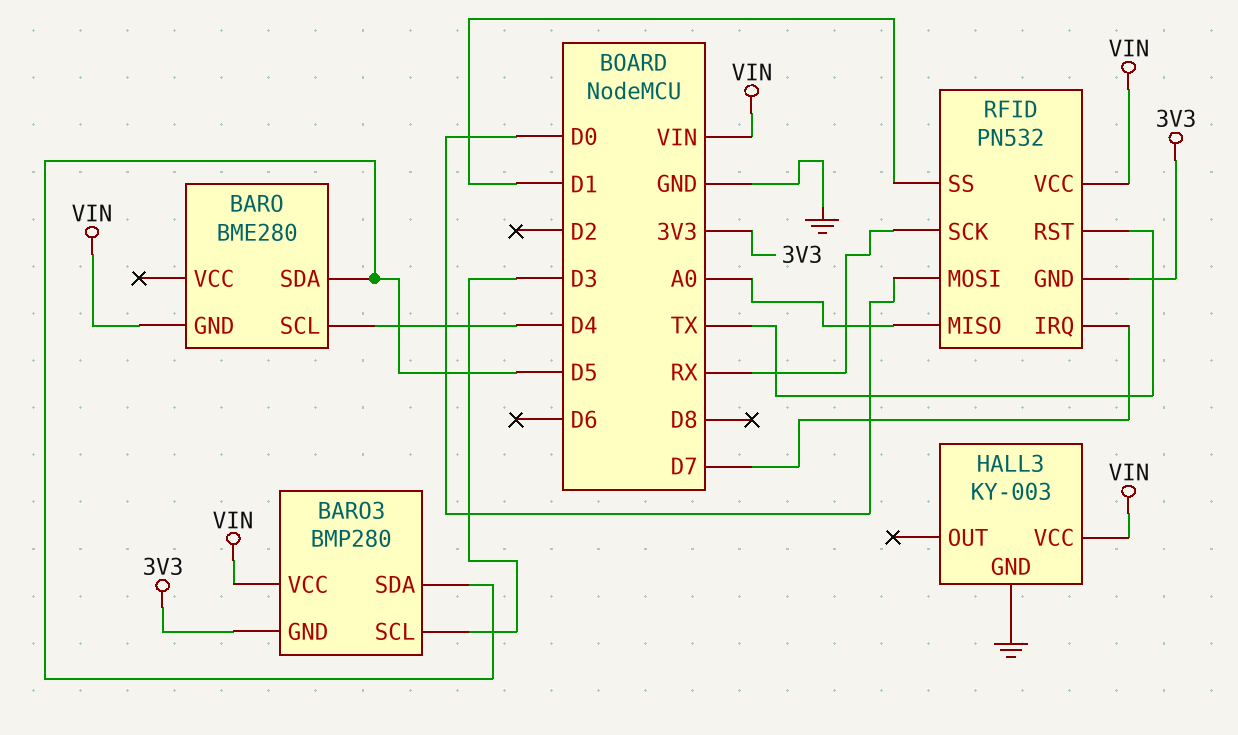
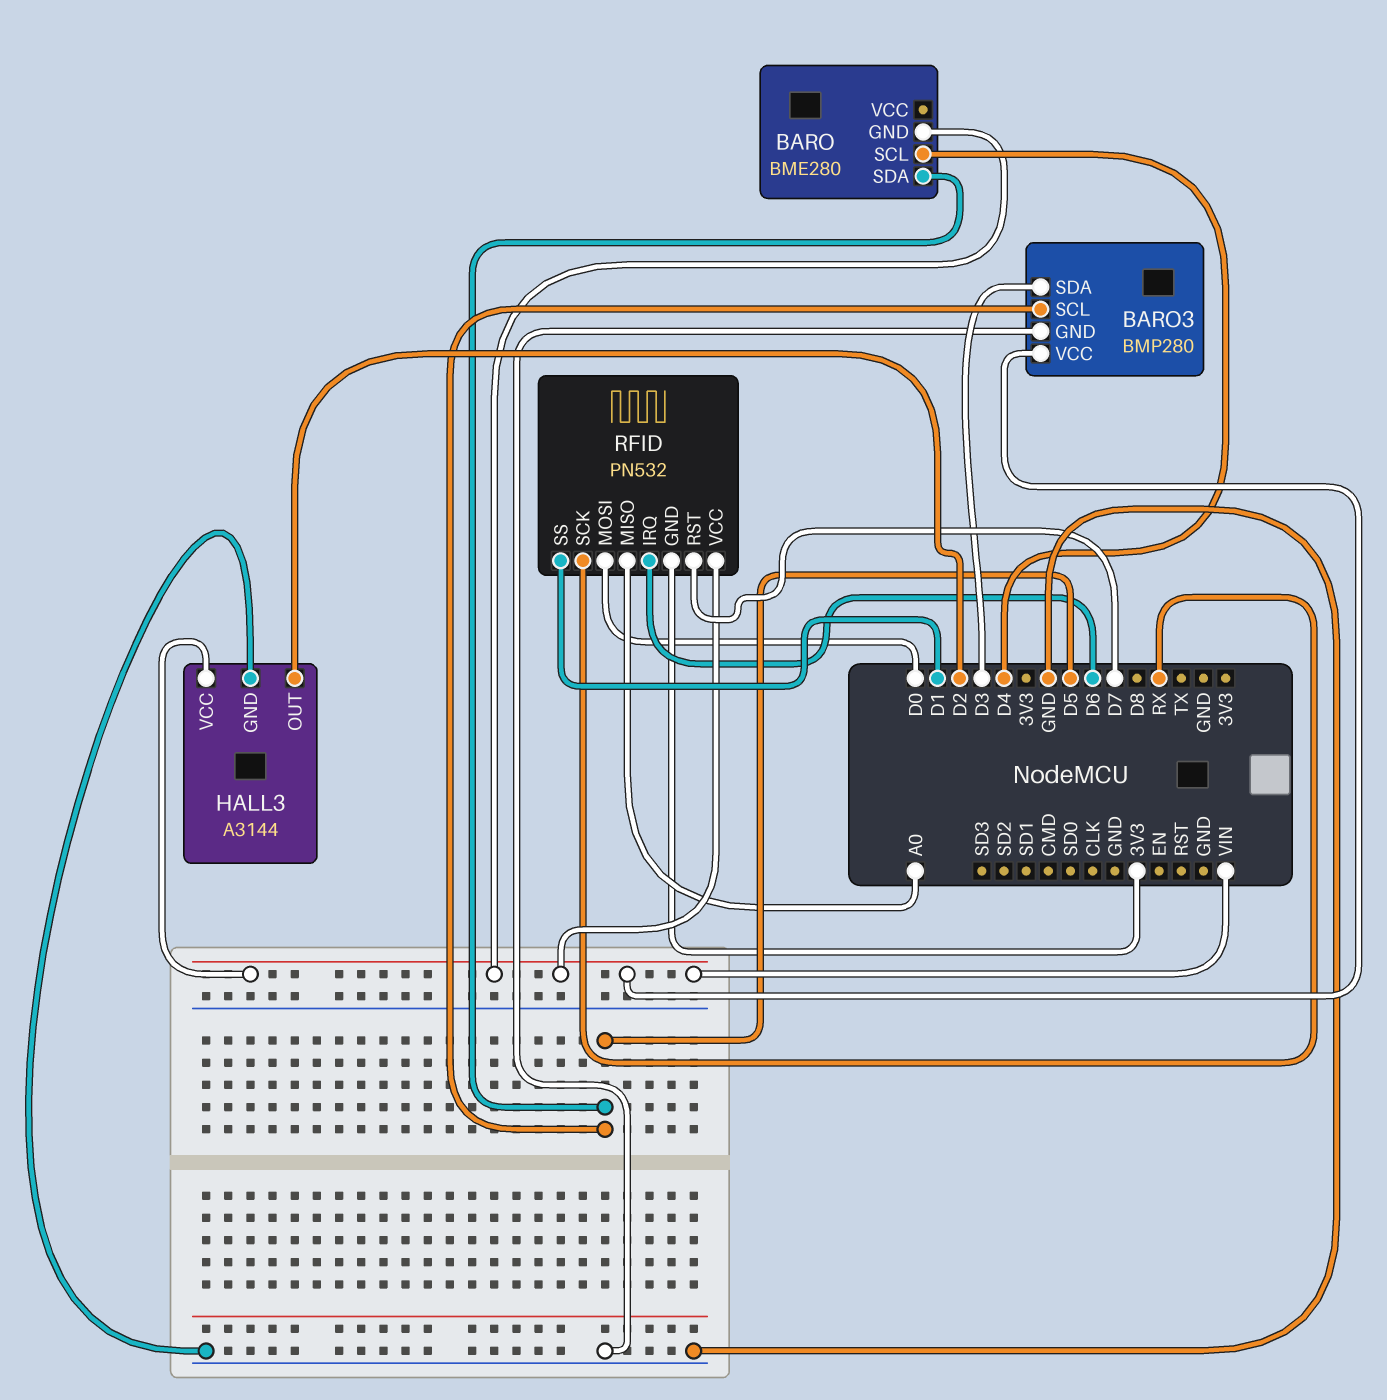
BARO3 pin GND: 3V3 -> GND
BARO3 pin SCL: D3 -> D5
BARO3 pin SDA: D5 -> D3
HALL3: KY-003 -> A3144
HALL3 pin OUT: none -> D2
RFID pin IRQ: D7 -> D6
RFID pin RST: TX -> D7

